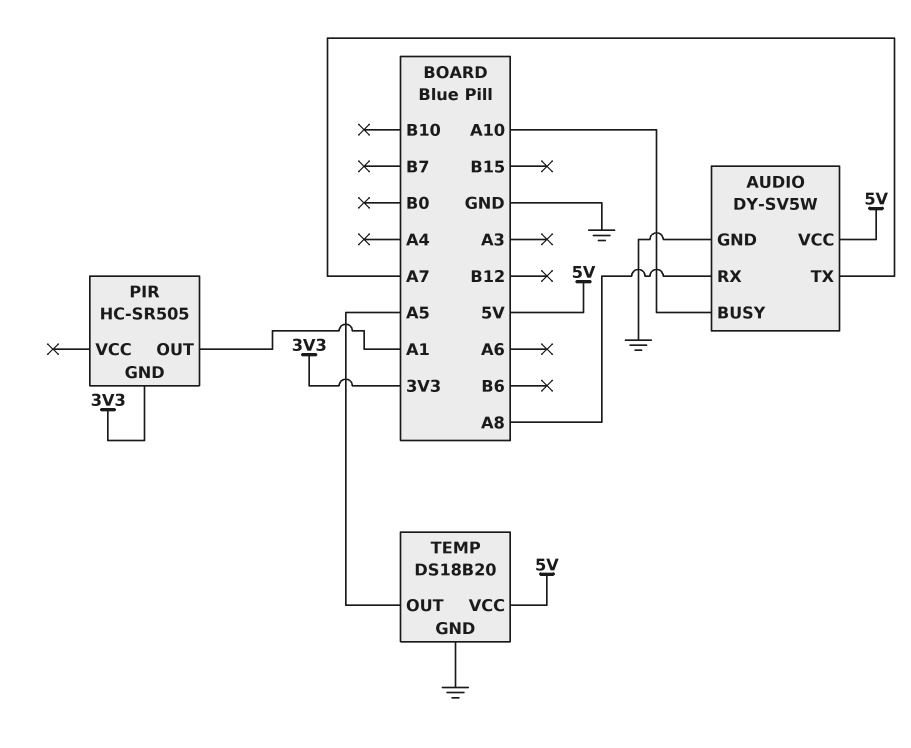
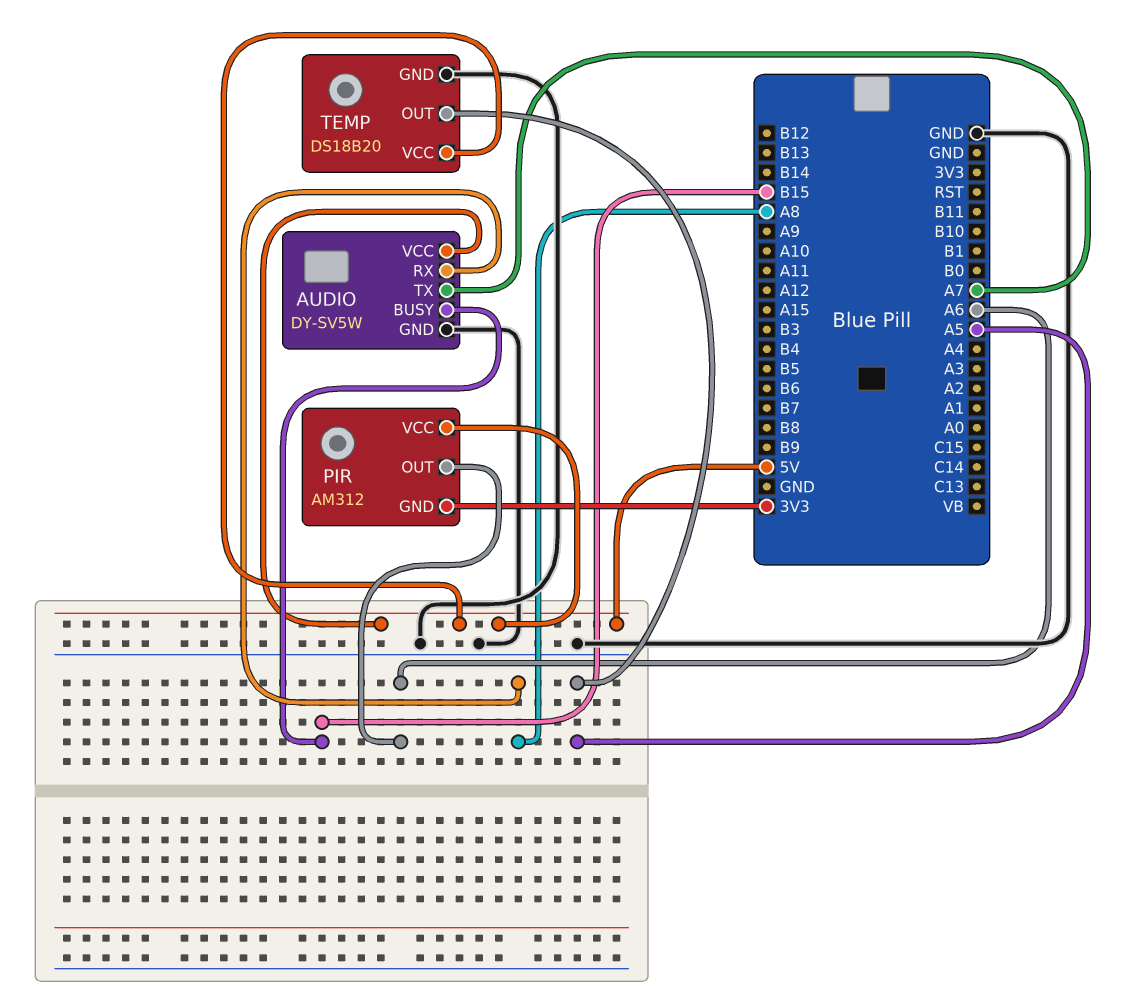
AUDIO pin BUSY: A10 -> B15
PIR: HC-SR505 -> AM312
PIR pin OUT: A1 -> A6
PIR pin VCC: none -> 5V

